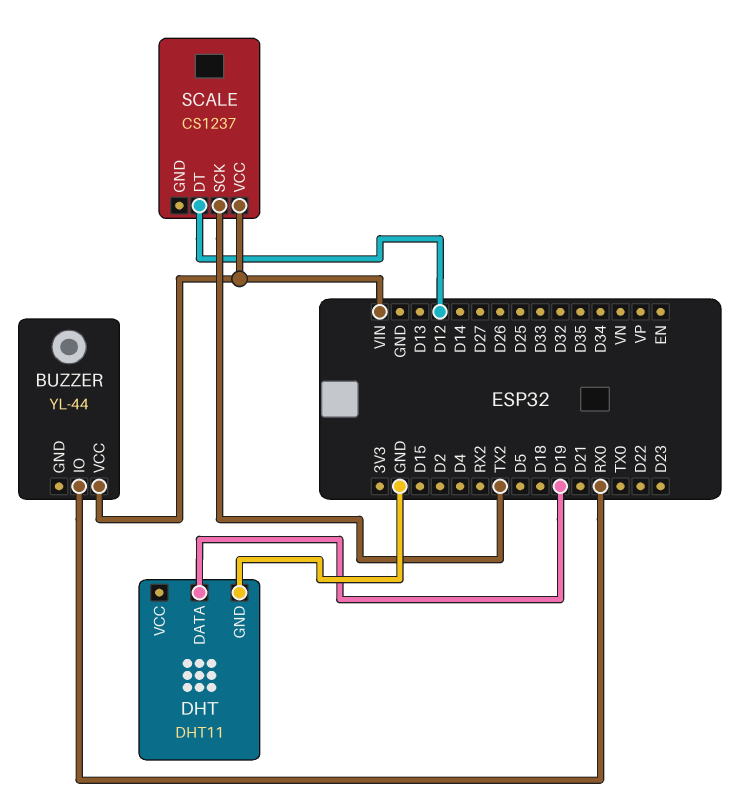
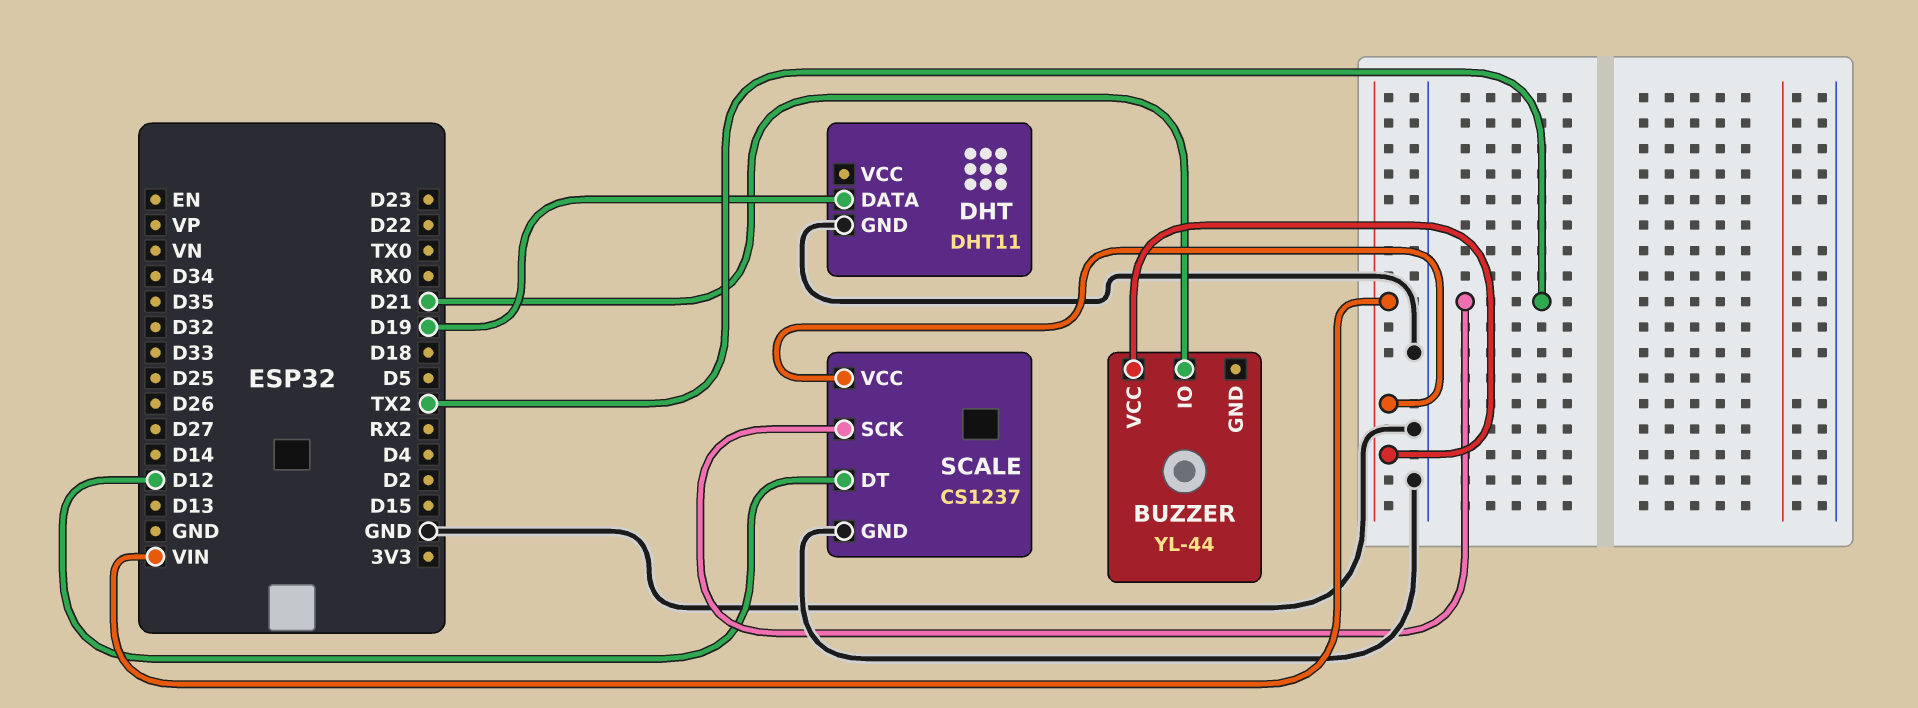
BUZZER pin IO: RX0 -> D21
SCALE pin GND: none -> GND

